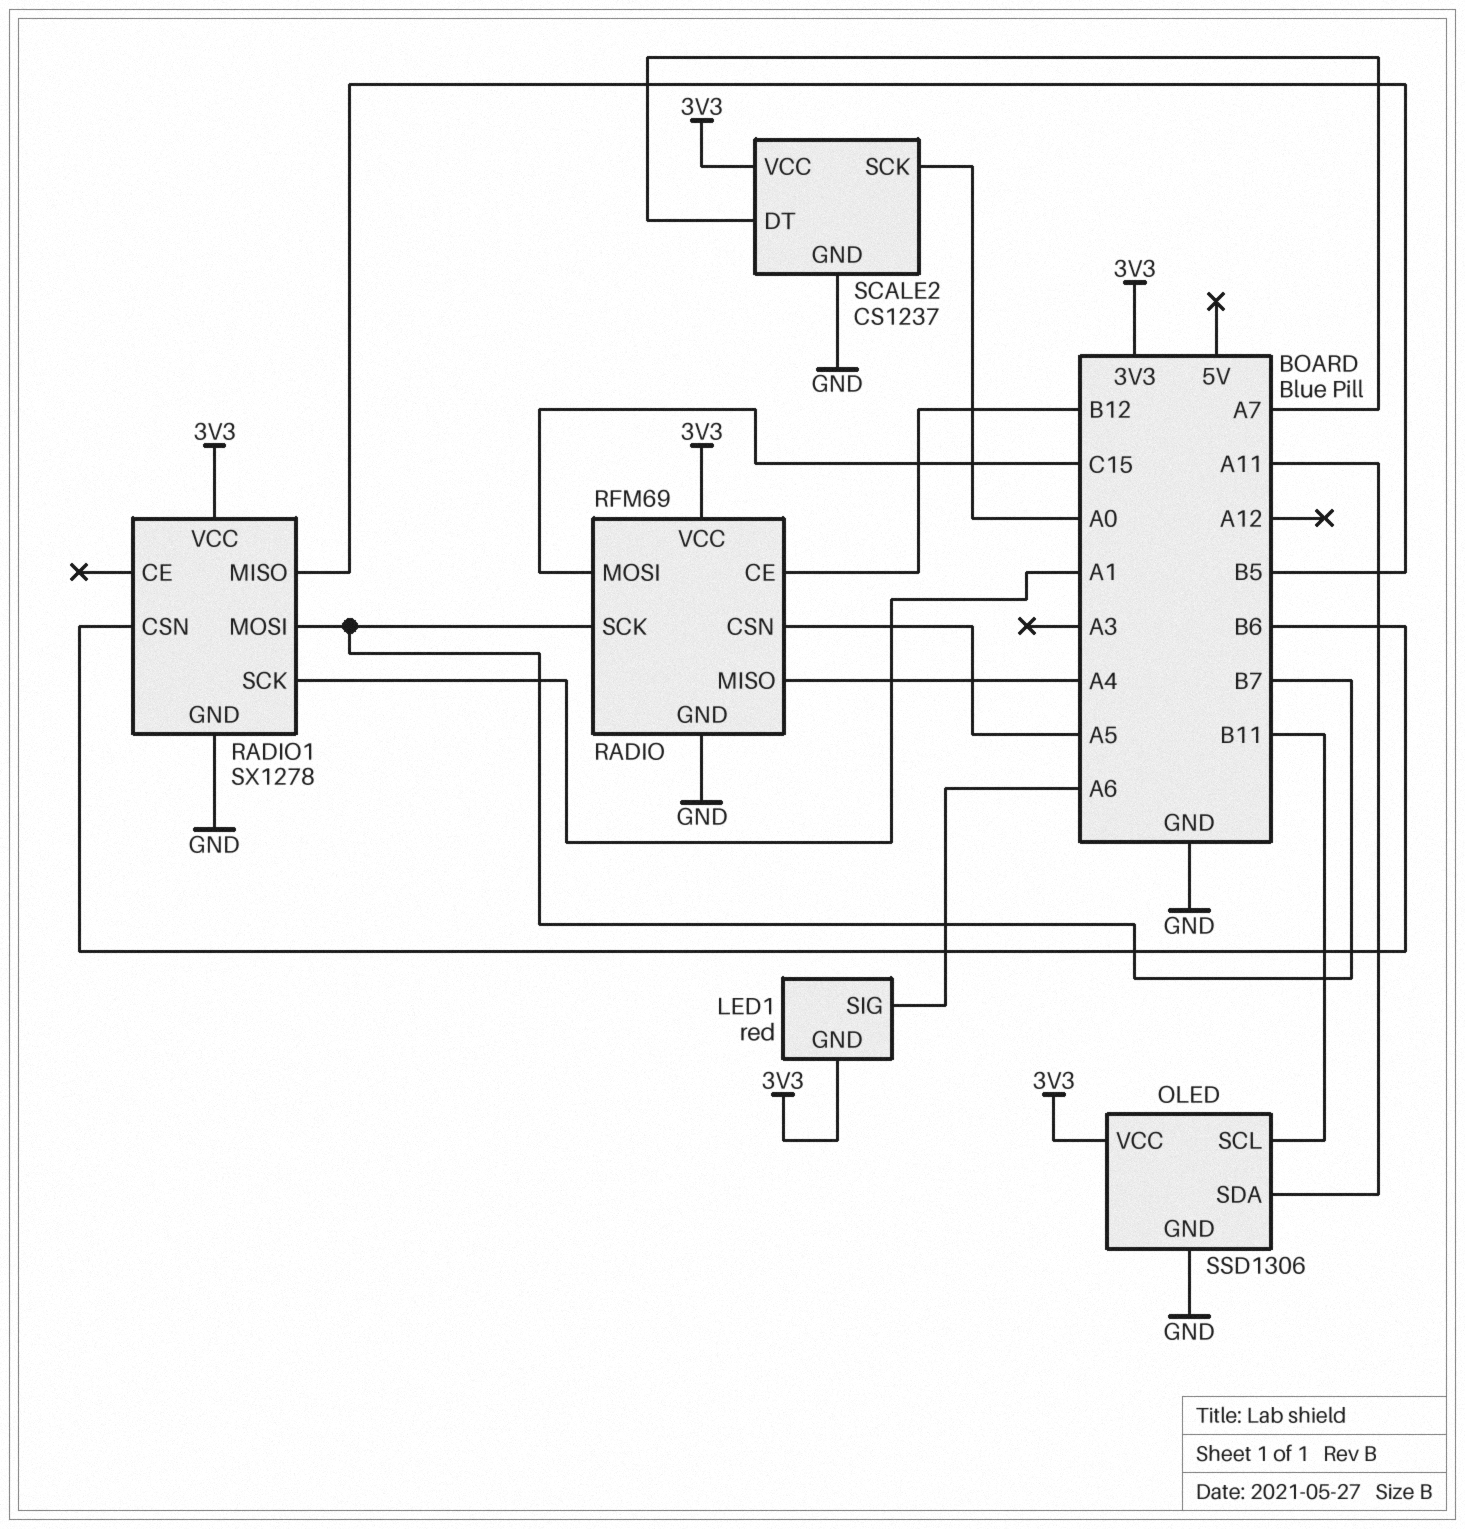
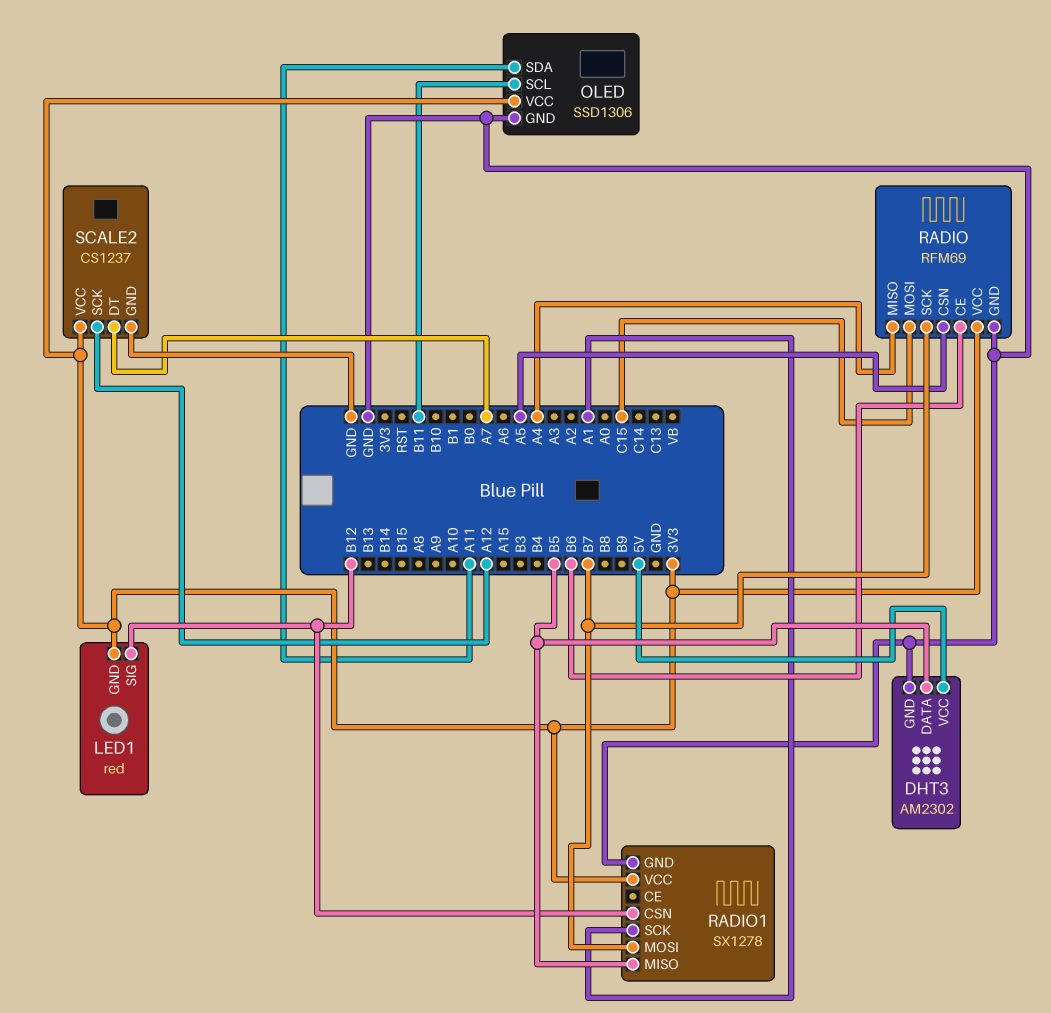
DHT3: none -> AM2302
DHT3 pin DATA: none -> B5
DHT3 pin GND: none -> GND
DHT3 pin VCC: none -> 5V
LED1 pin SIG: A6 -> B12
RADIO pin CE: B12 -> B6
RADIO1 pin CSN: B6 -> B12
SCALE2 pin SCK: A0 -> A12

